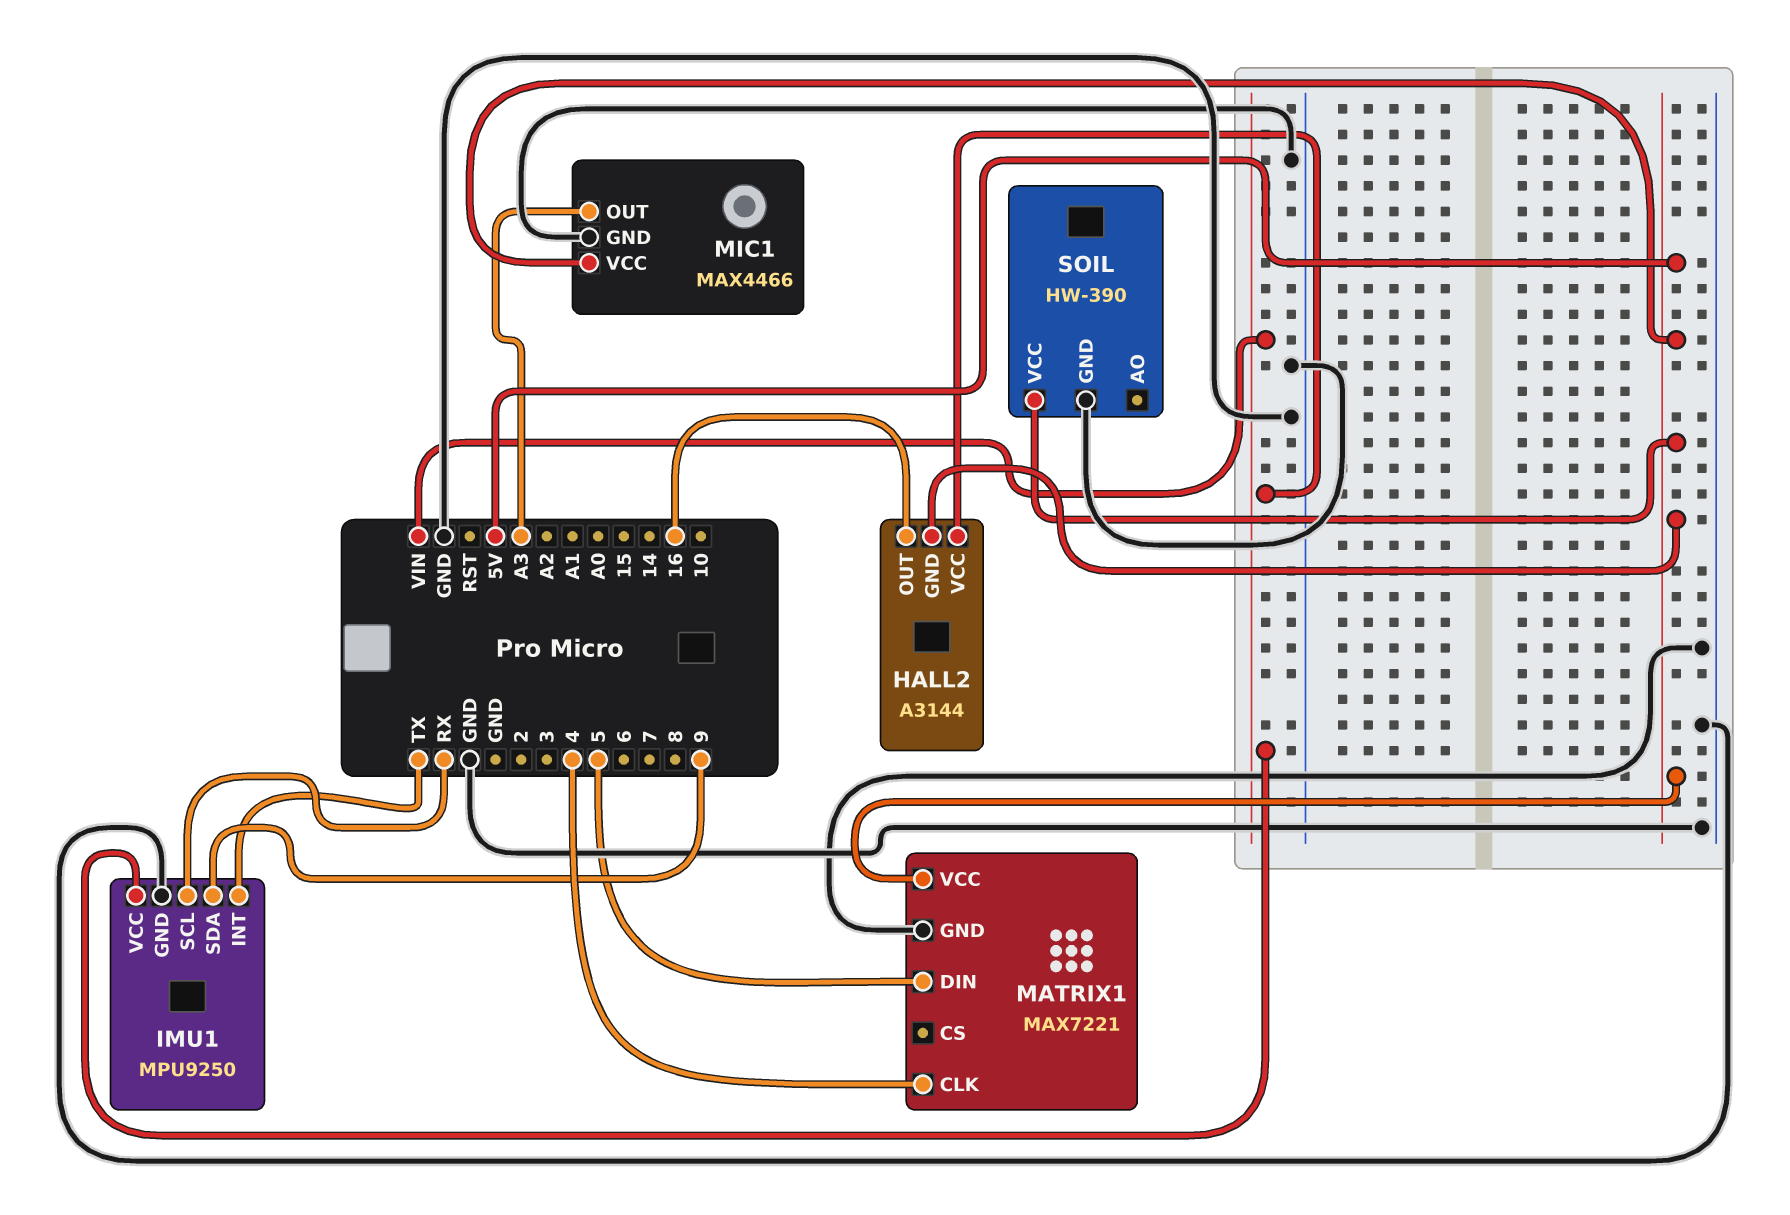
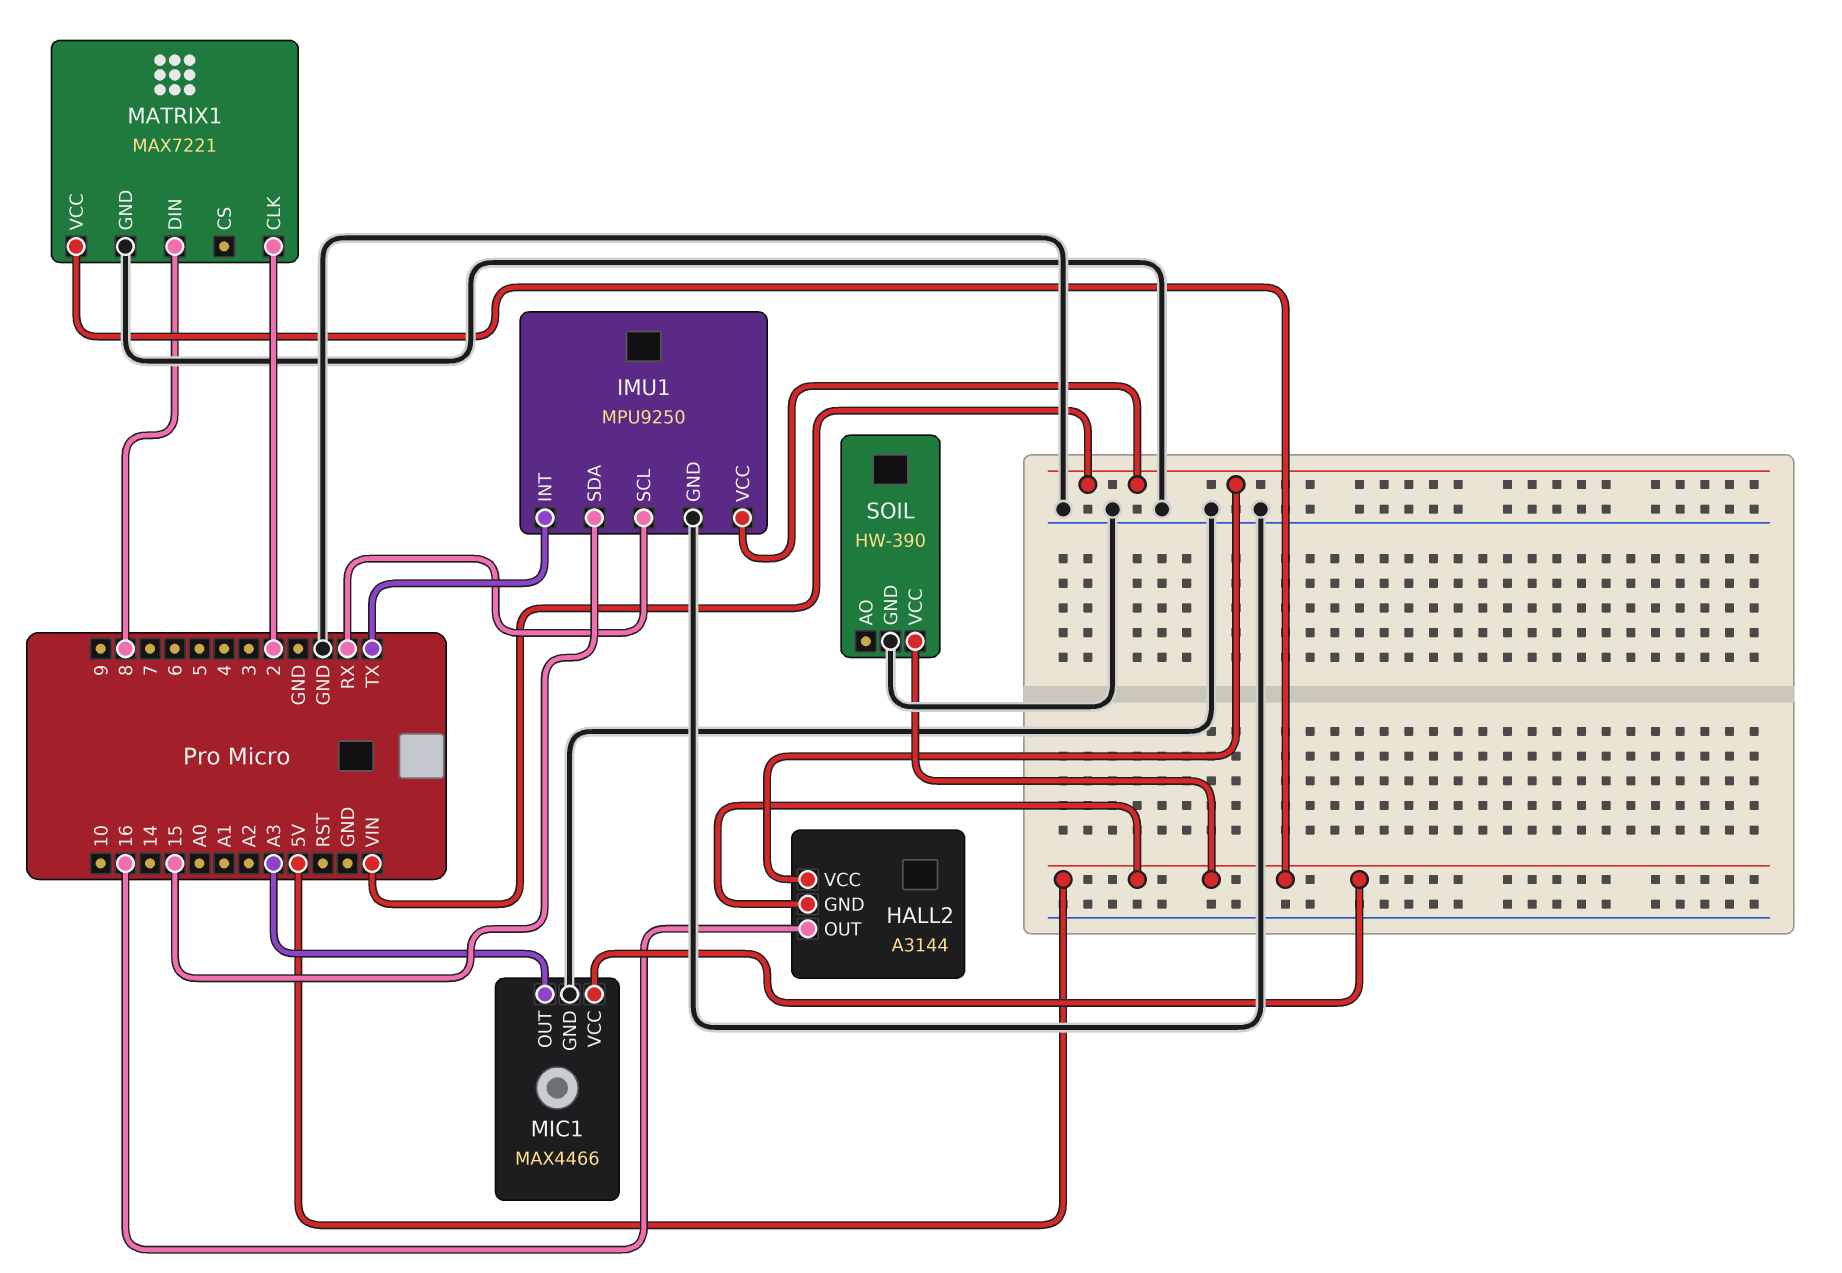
IMU1 pin SDA: 9 -> 15
MATRIX1 pin CLK: 4 -> 2
MATRIX1 pin DIN: 5 -> 8

